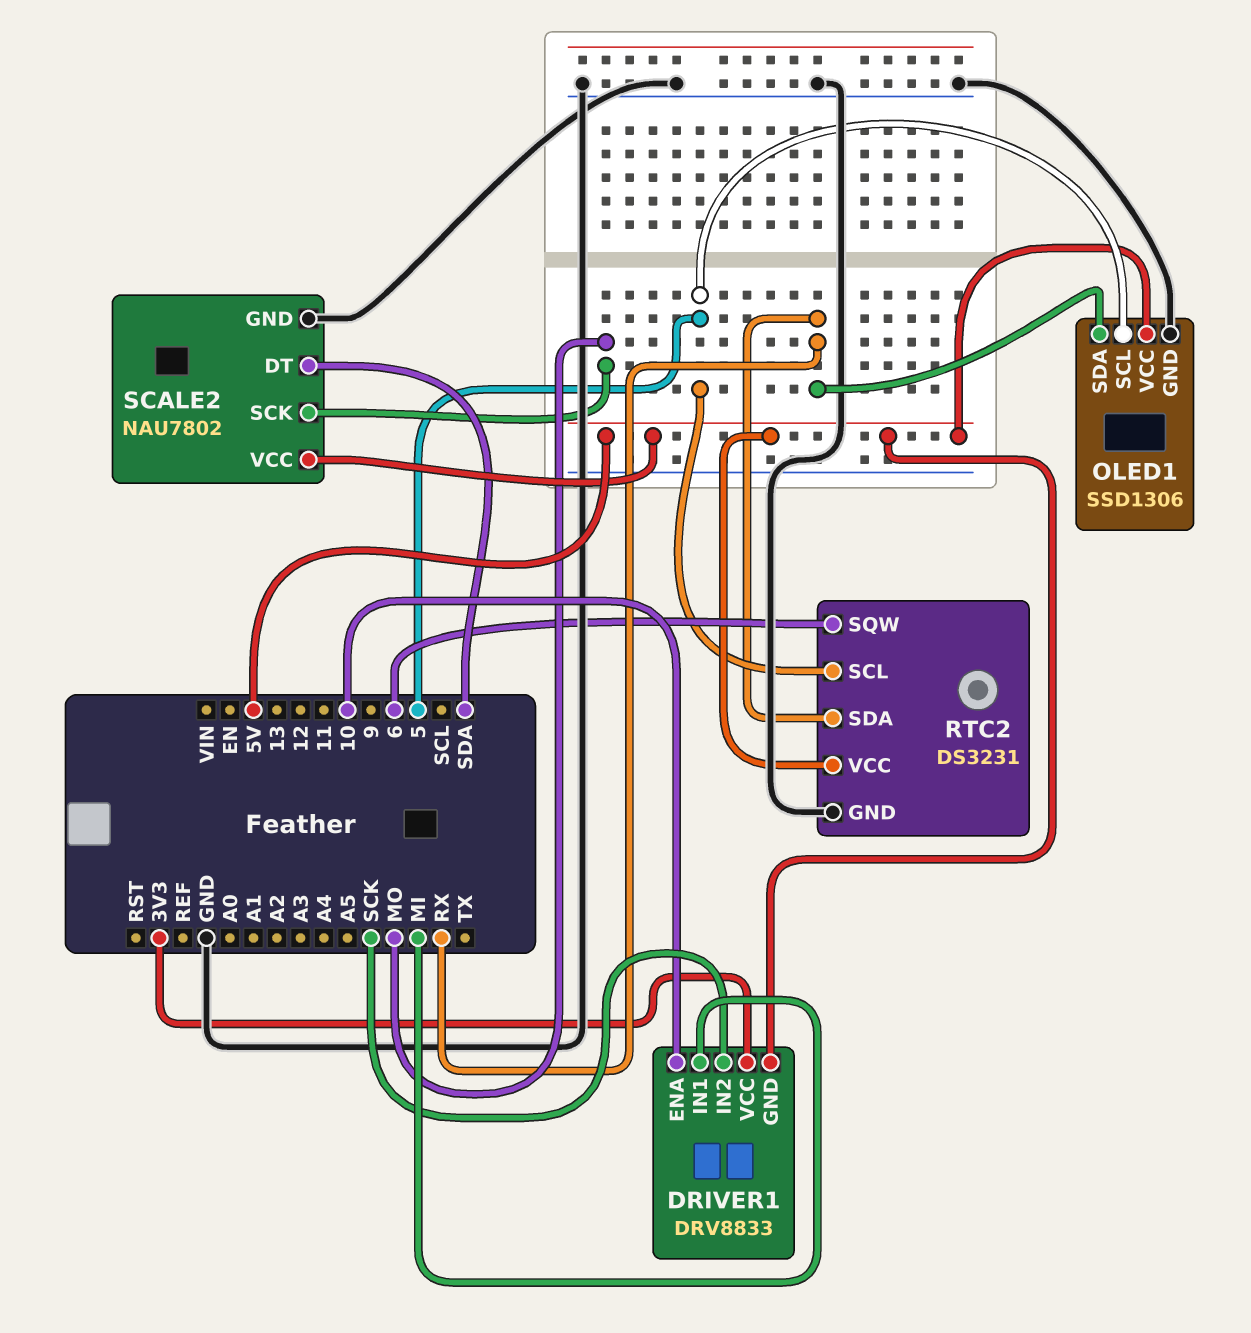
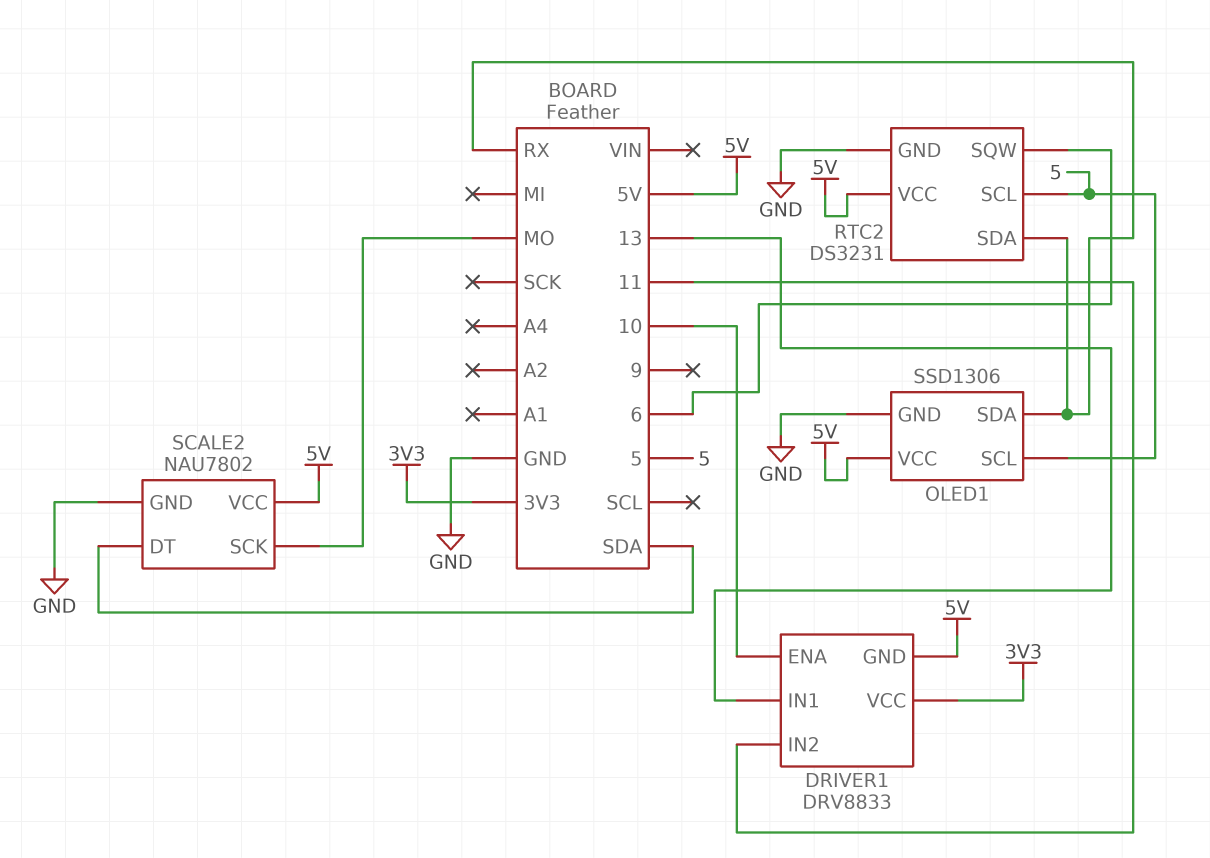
DRIVER1 pin IN1: MI -> 13
DRIVER1 pin IN2: SCK -> 11

